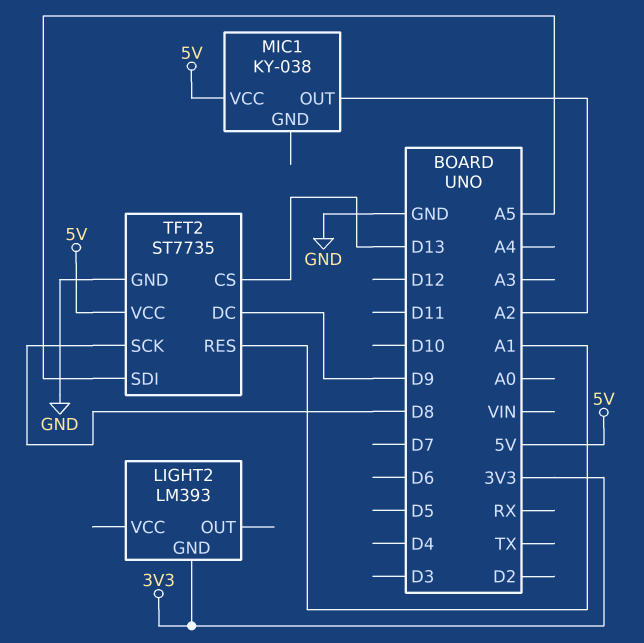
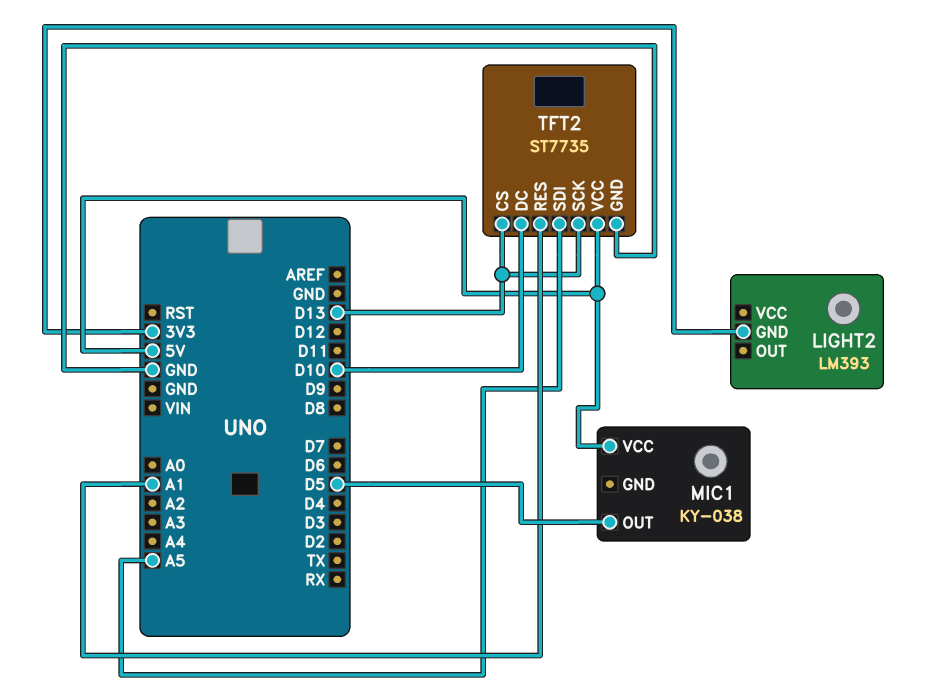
MIC1 pin OUT: A2 -> D5
TFT2 pin DC: D9 -> D10
TFT2 pin SCK: D8 -> D13

